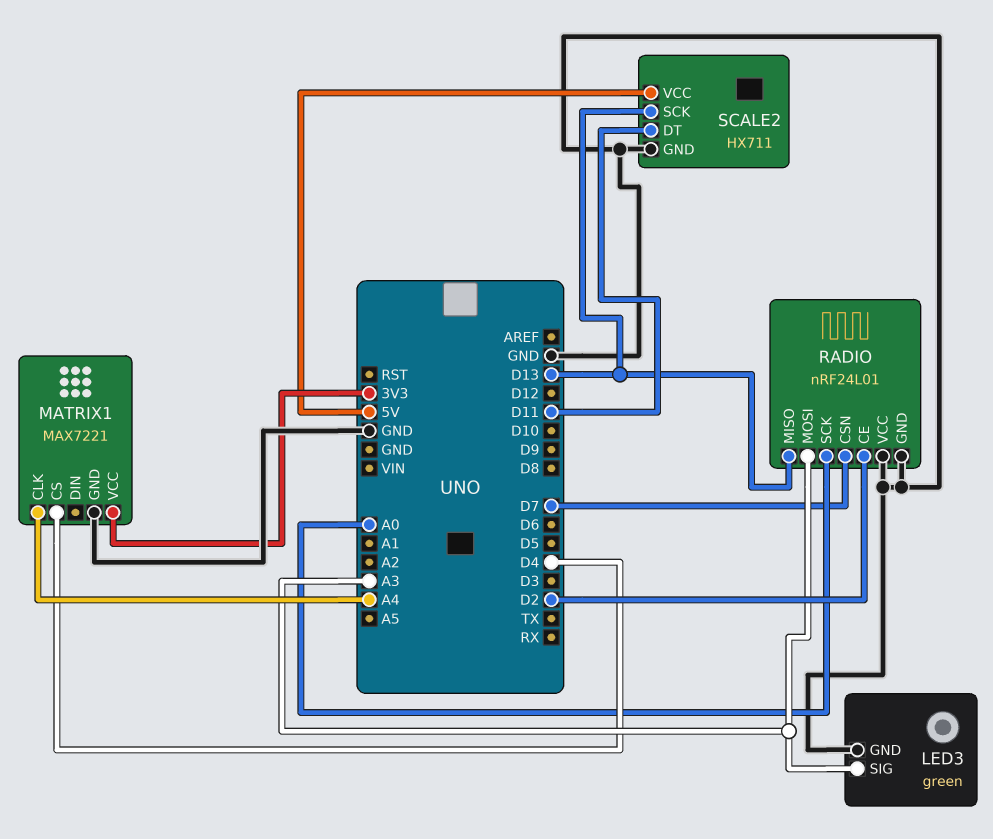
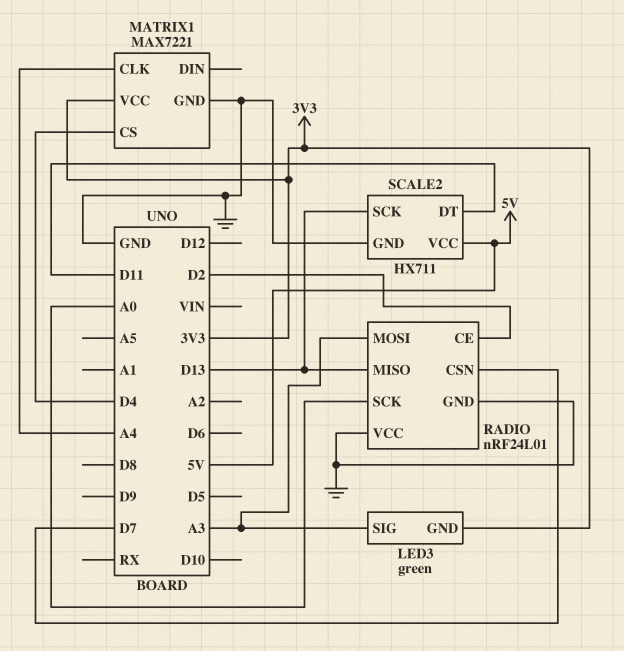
LED3 pin GND: GND -> 3V3

